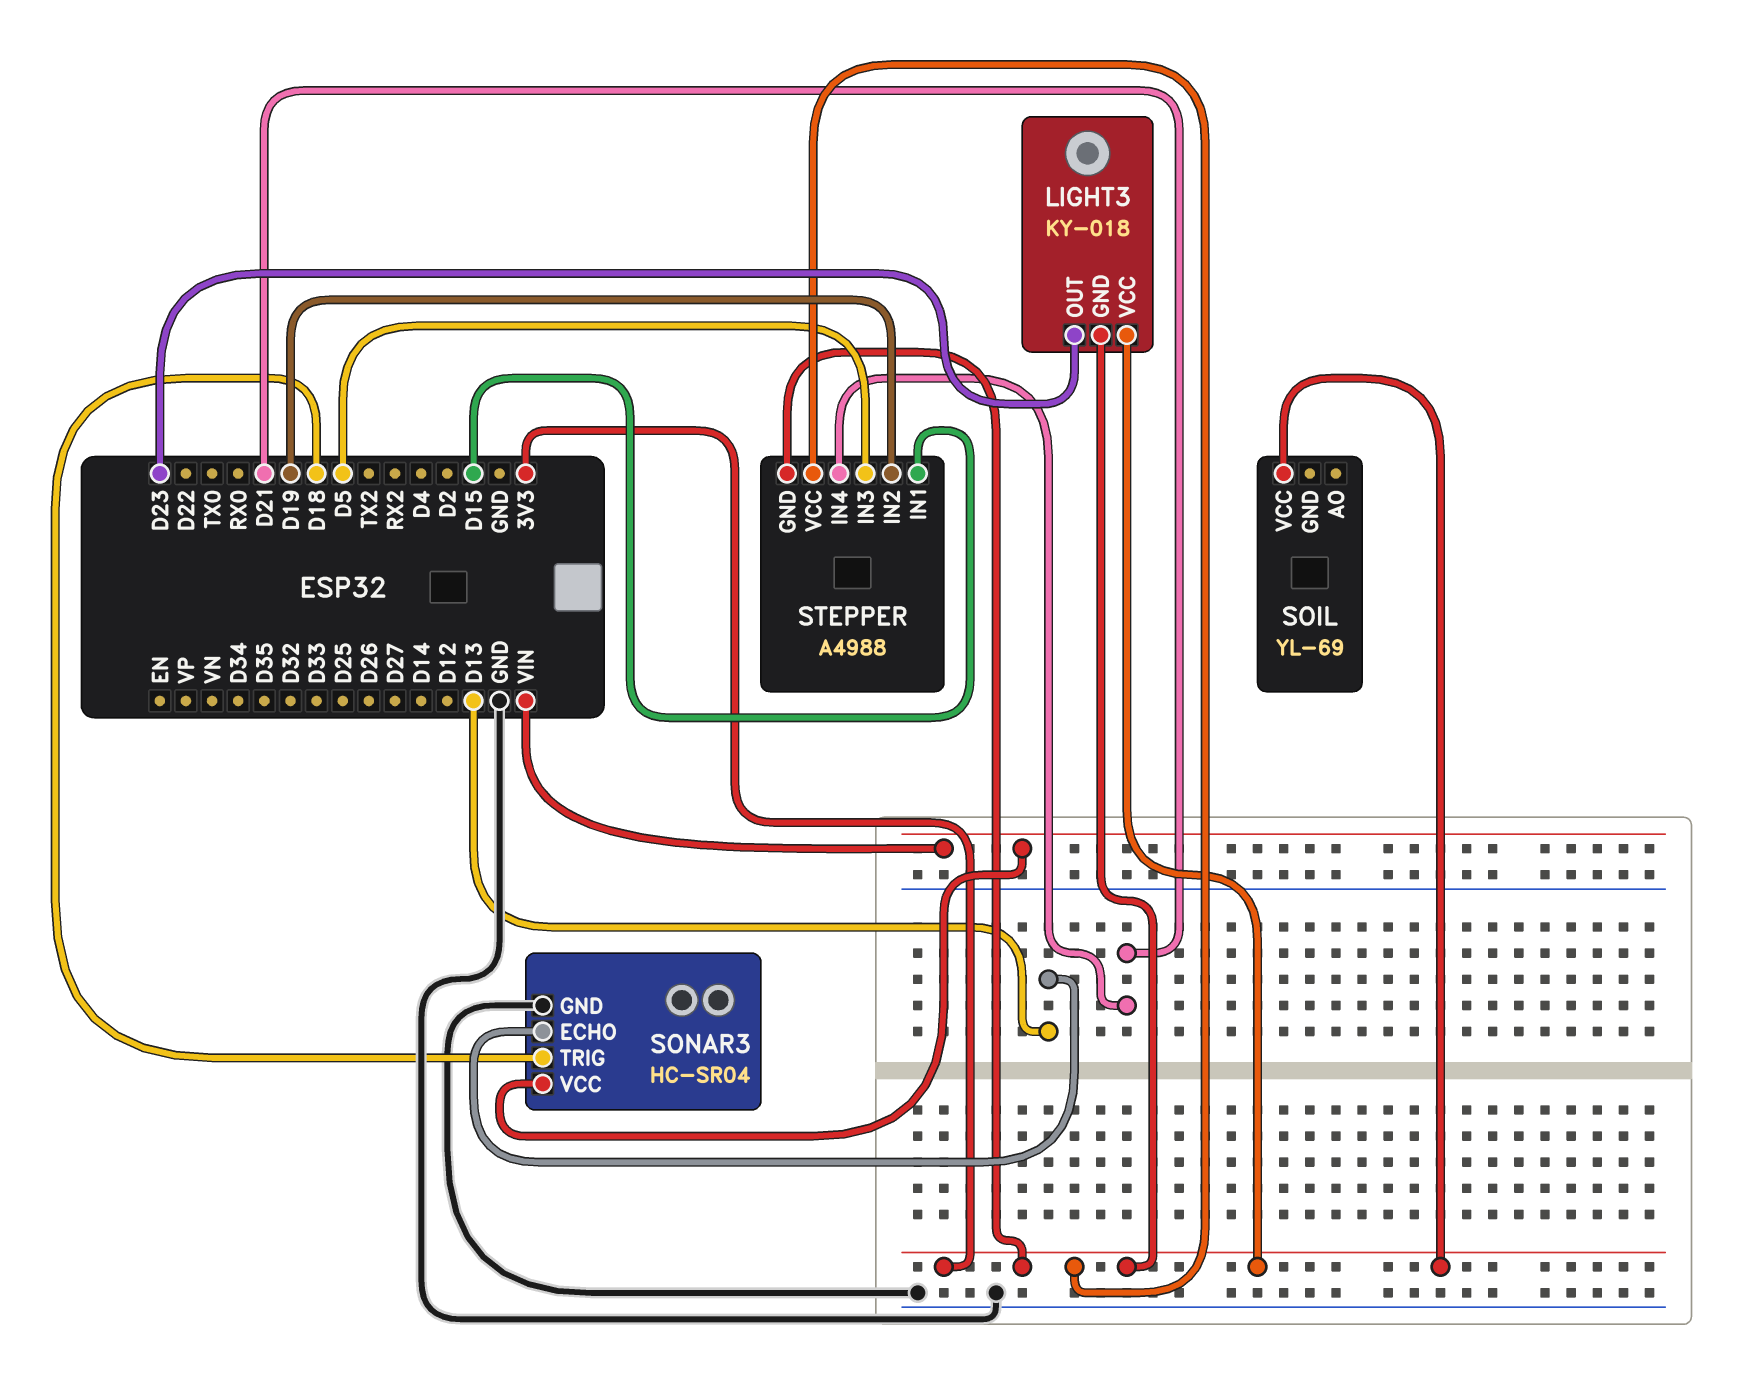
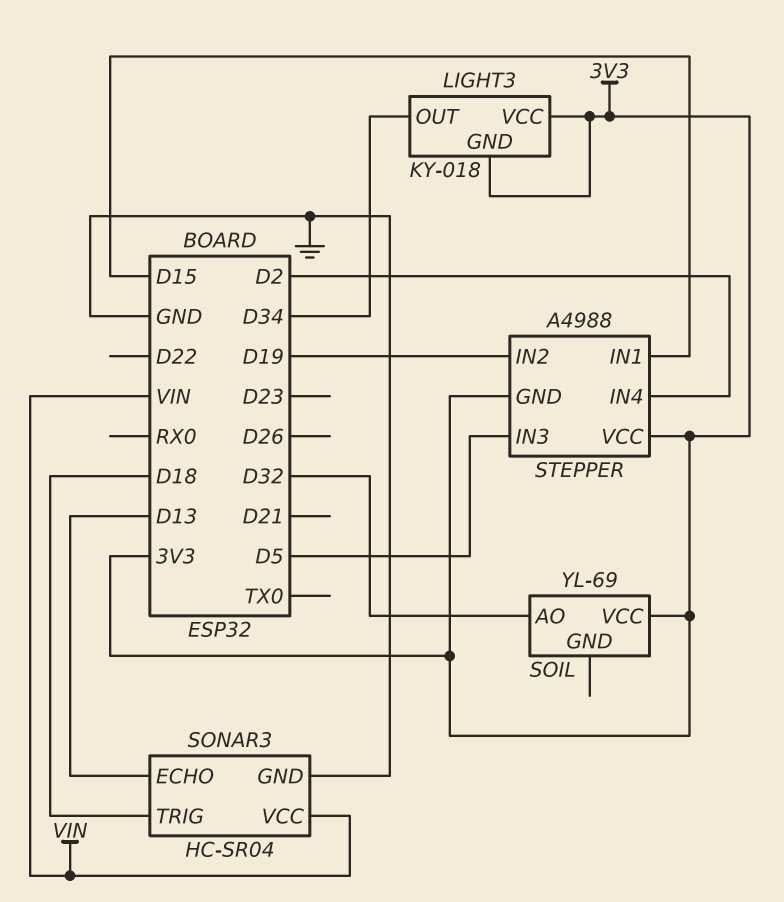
LIGHT3 pin OUT: D23 -> D34
SOIL pin AO: none -> D32
STEPPER pin IN4: D21 -> D2

